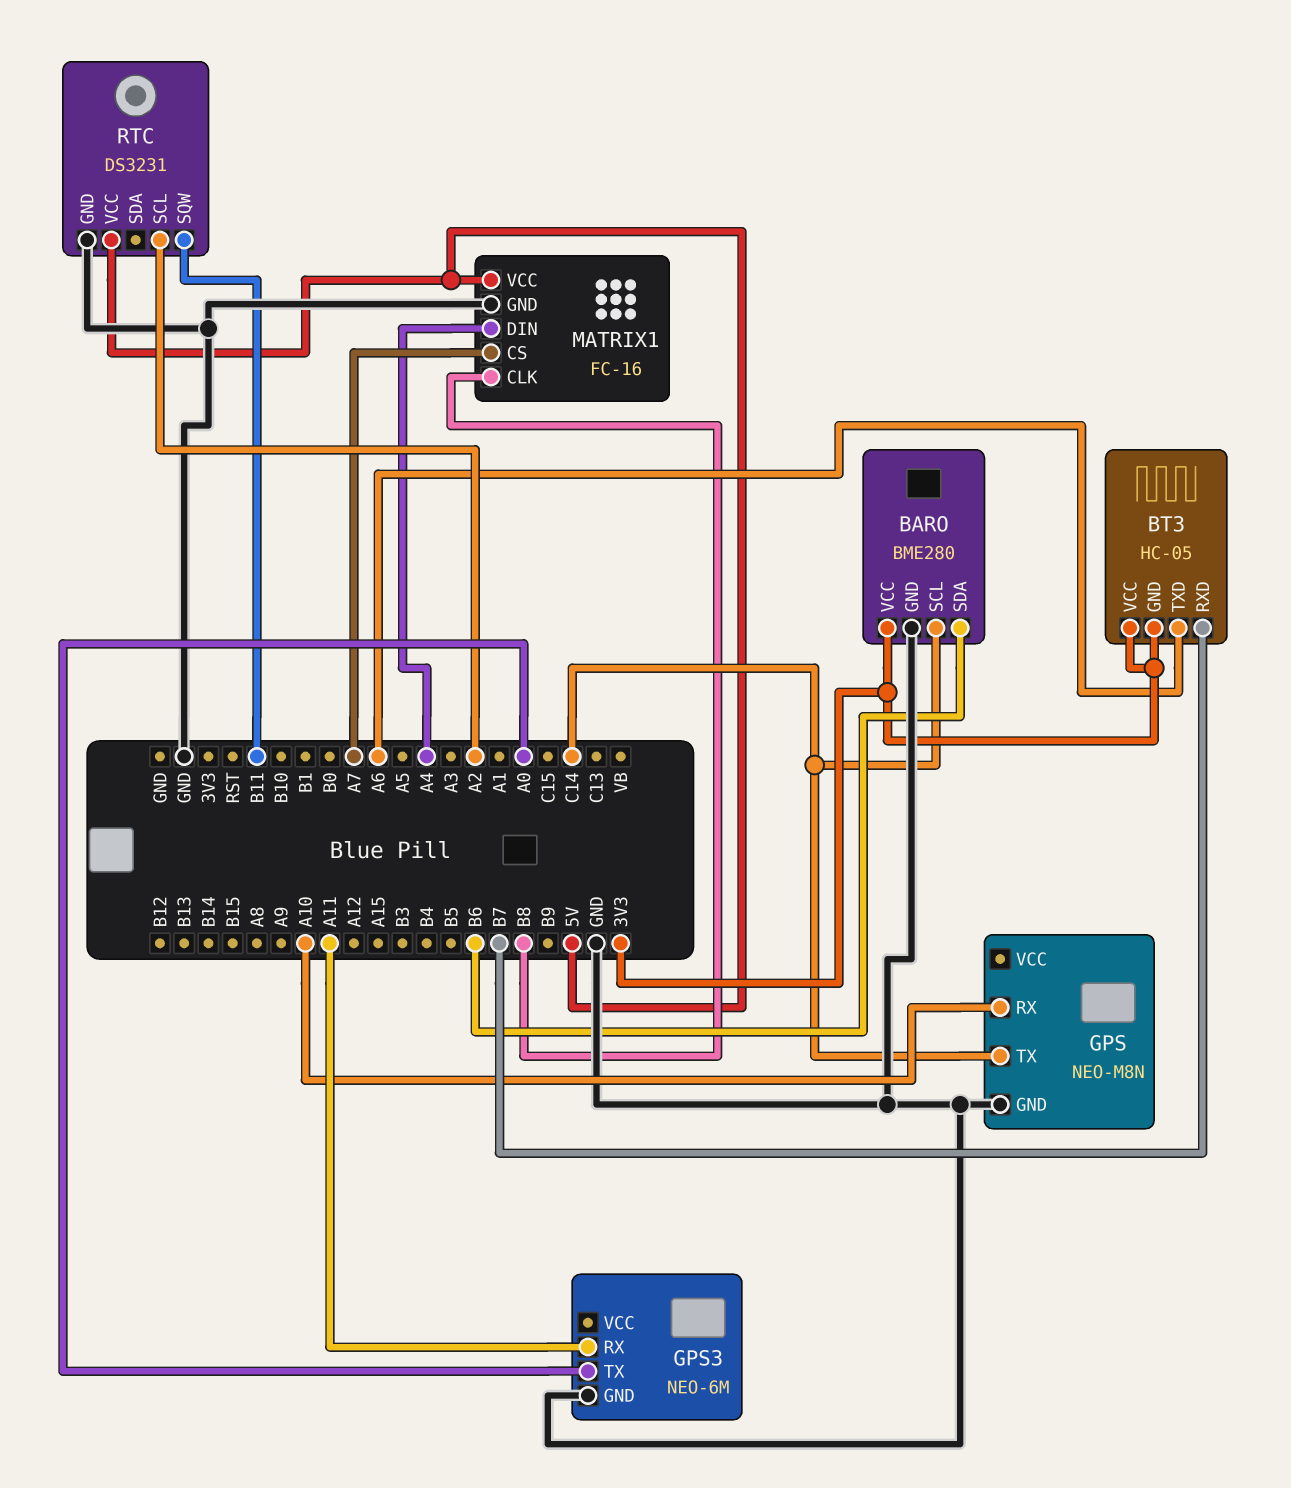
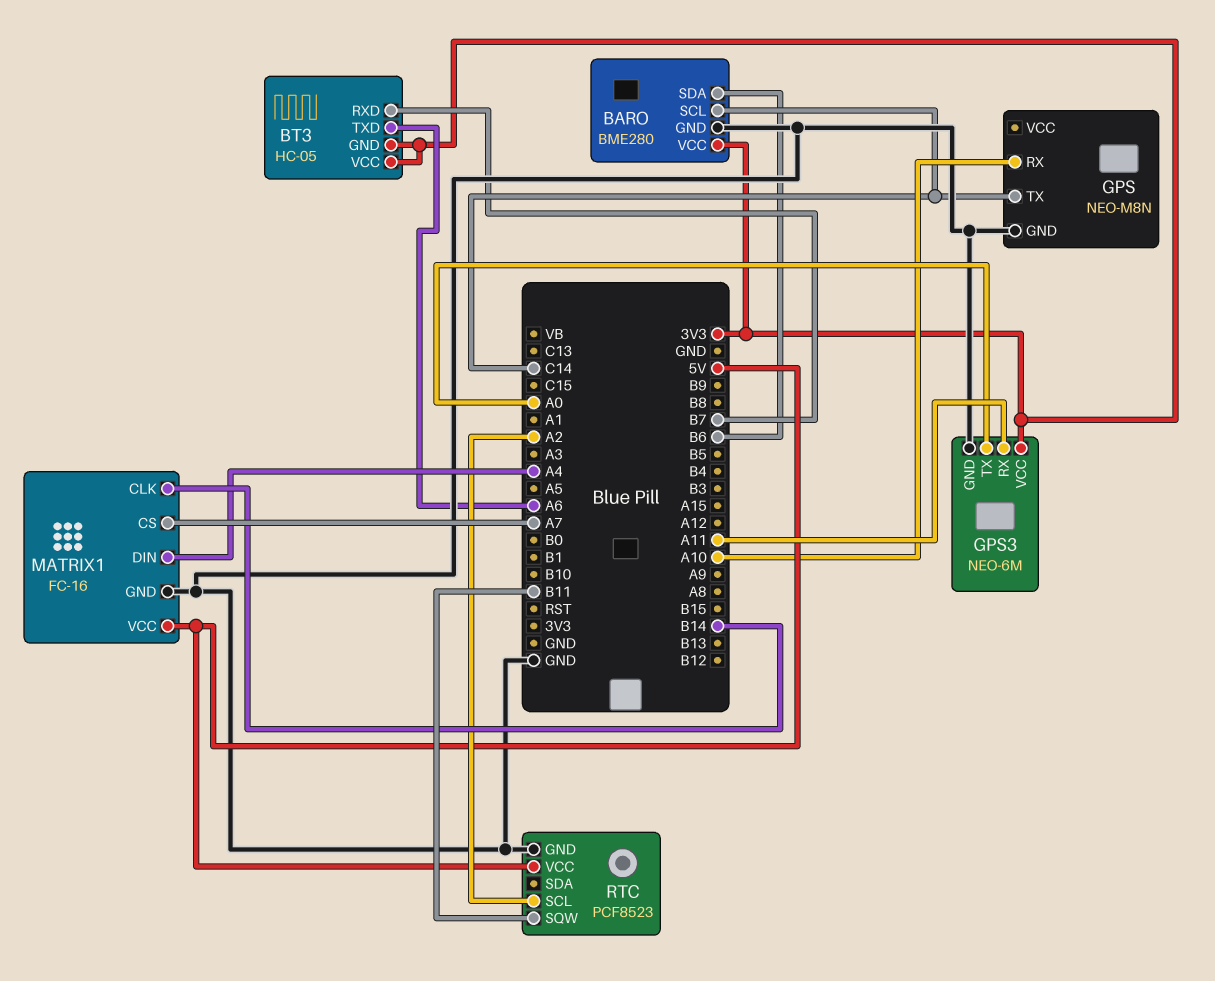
GPS3 pin VCC: none -> 3V3
MATRIX1 pin CLK: B8 -> B14
RTC: DS3231 -> PCF8523

